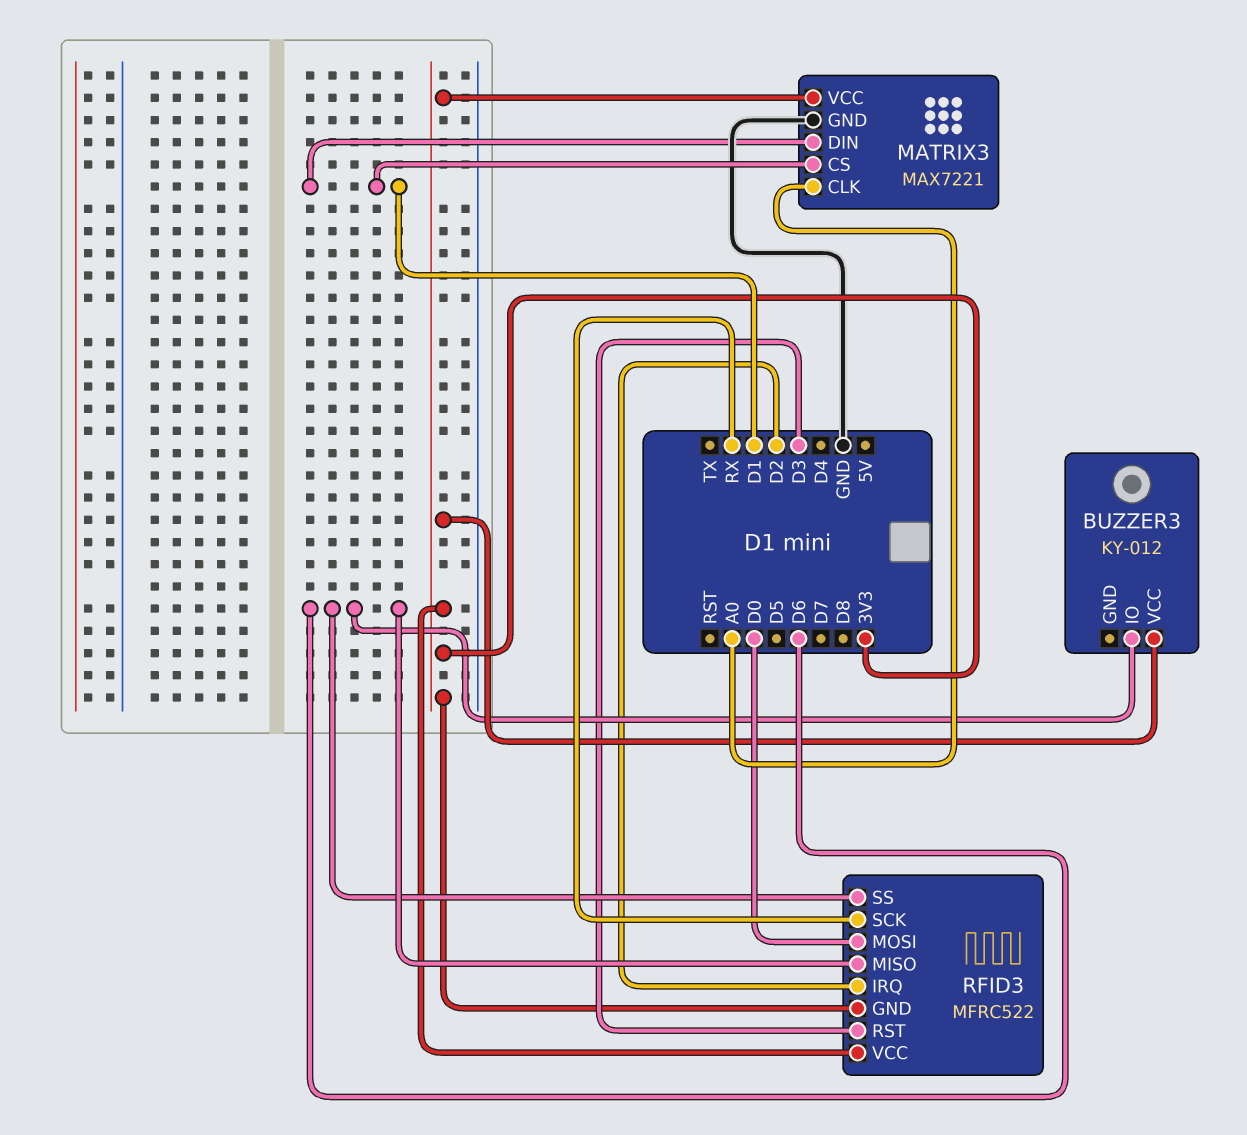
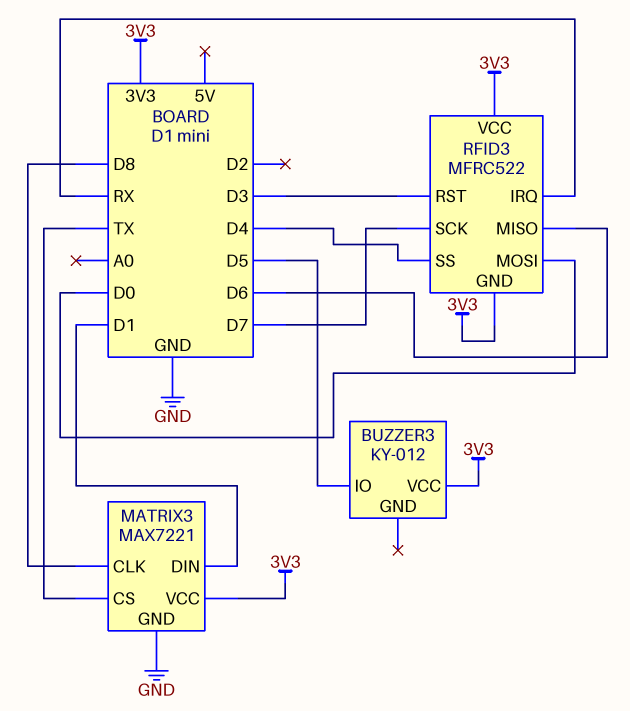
BUZZER3 pin IO: D6 -> D5
MATRIX3 pin CLK: A0 -> D8
MATRIX3 pin CS: D1 -> TX
RFID3 pin IRQ: D2 -> RX
RFID3 pin SCK: RX -> D7
RFID3 pin SS: D6 -> D4

